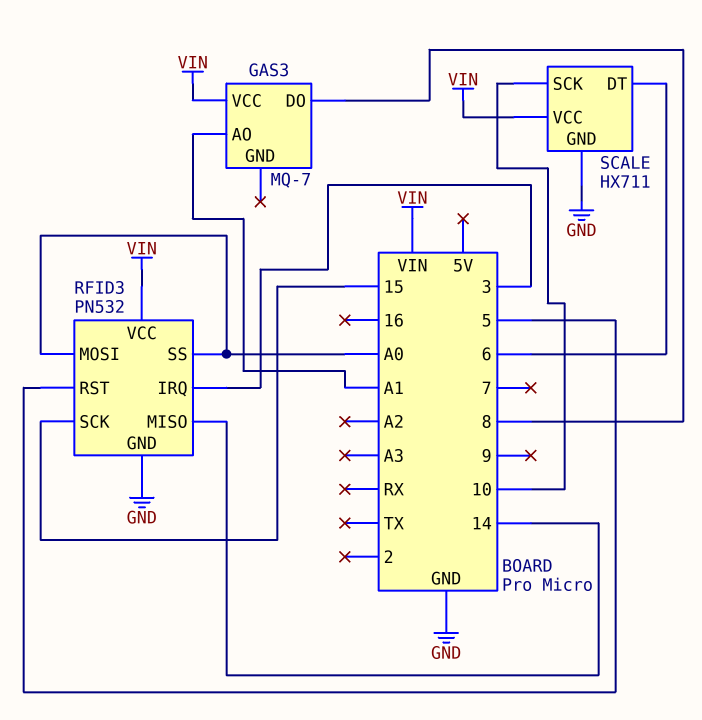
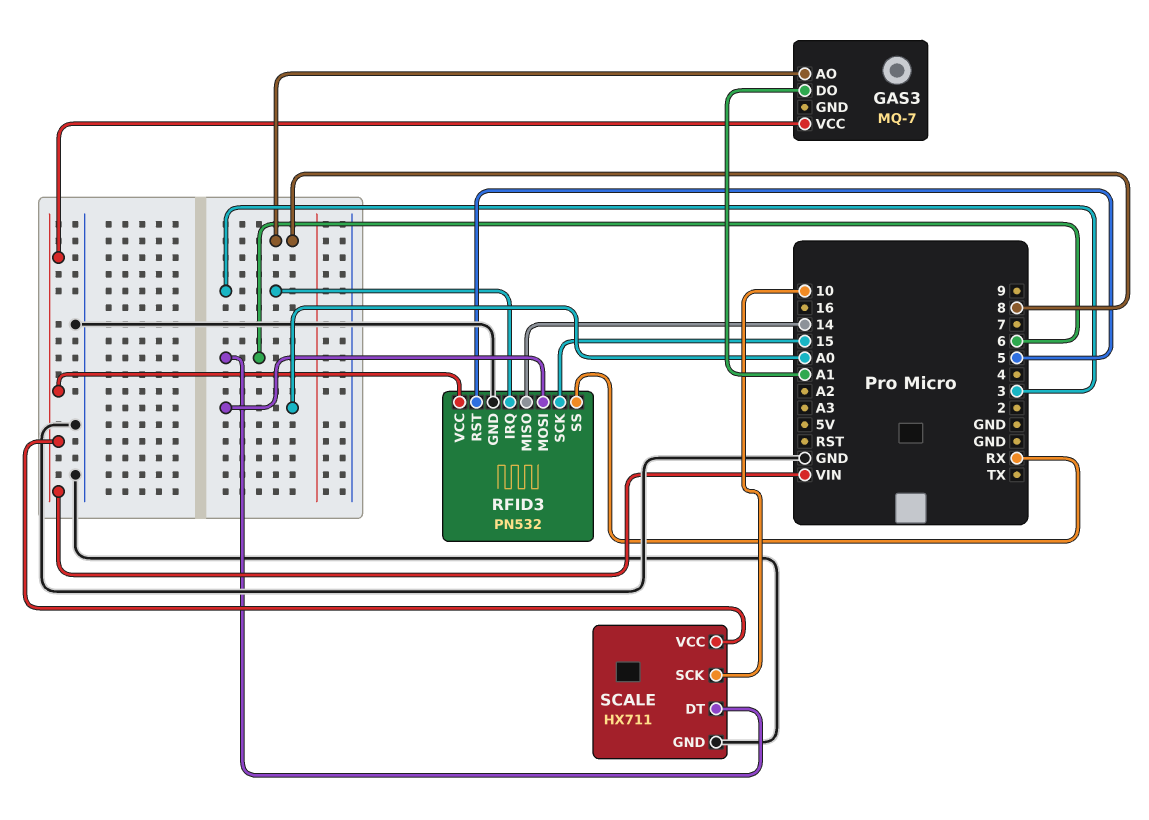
GAS3 pin AO: A1 -> 8
GAS3 pin DO: 8 -> A1
RFID3 pin SS: A0 -> RX

